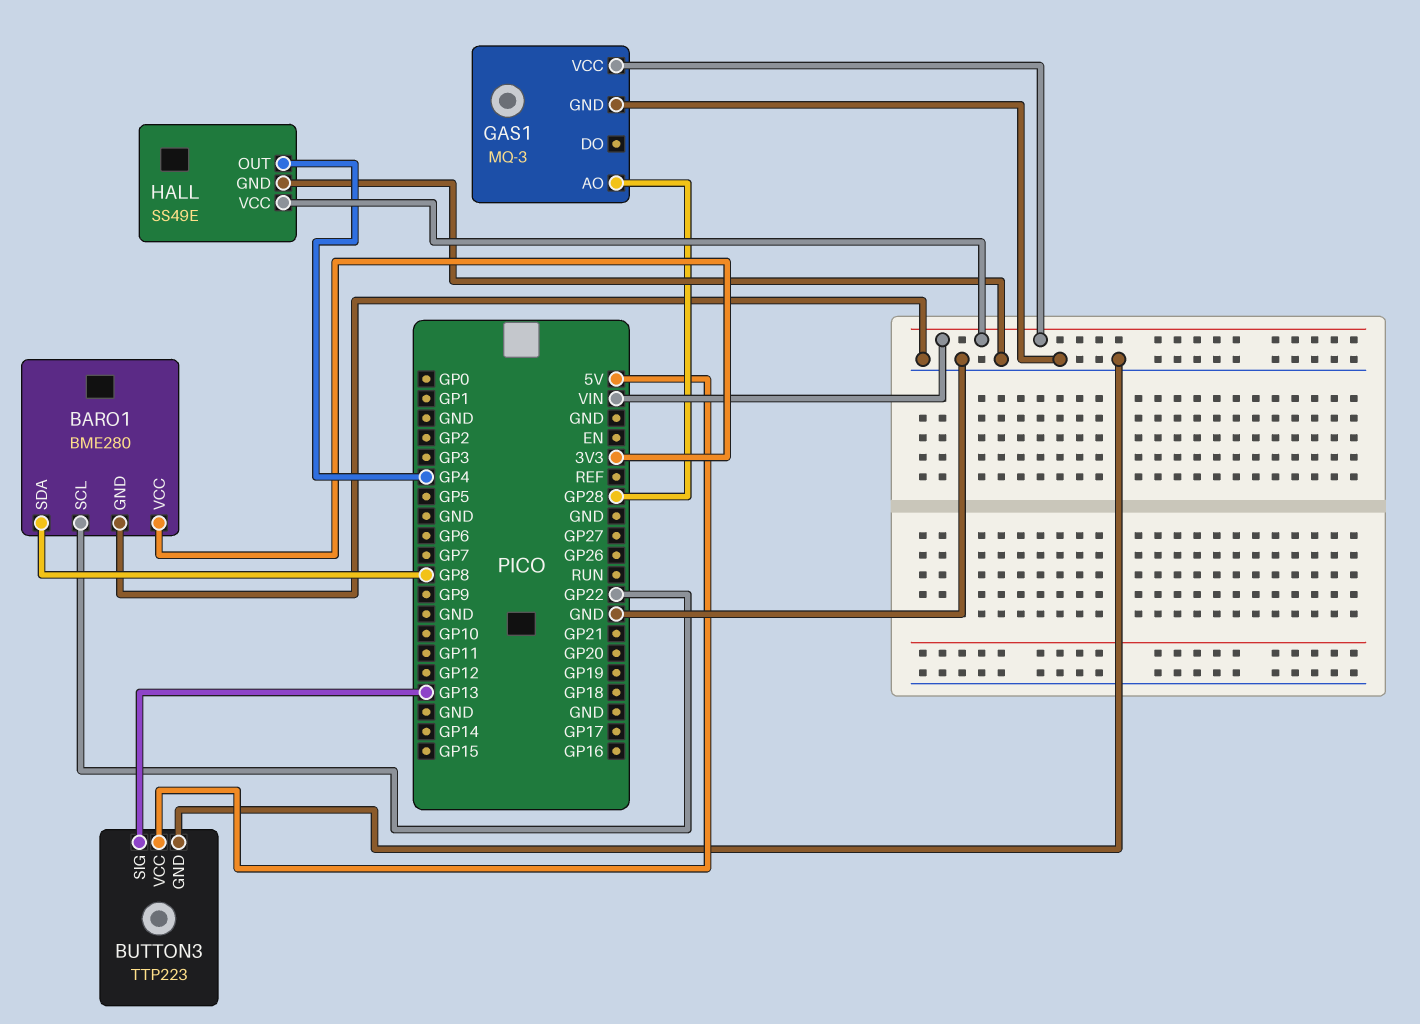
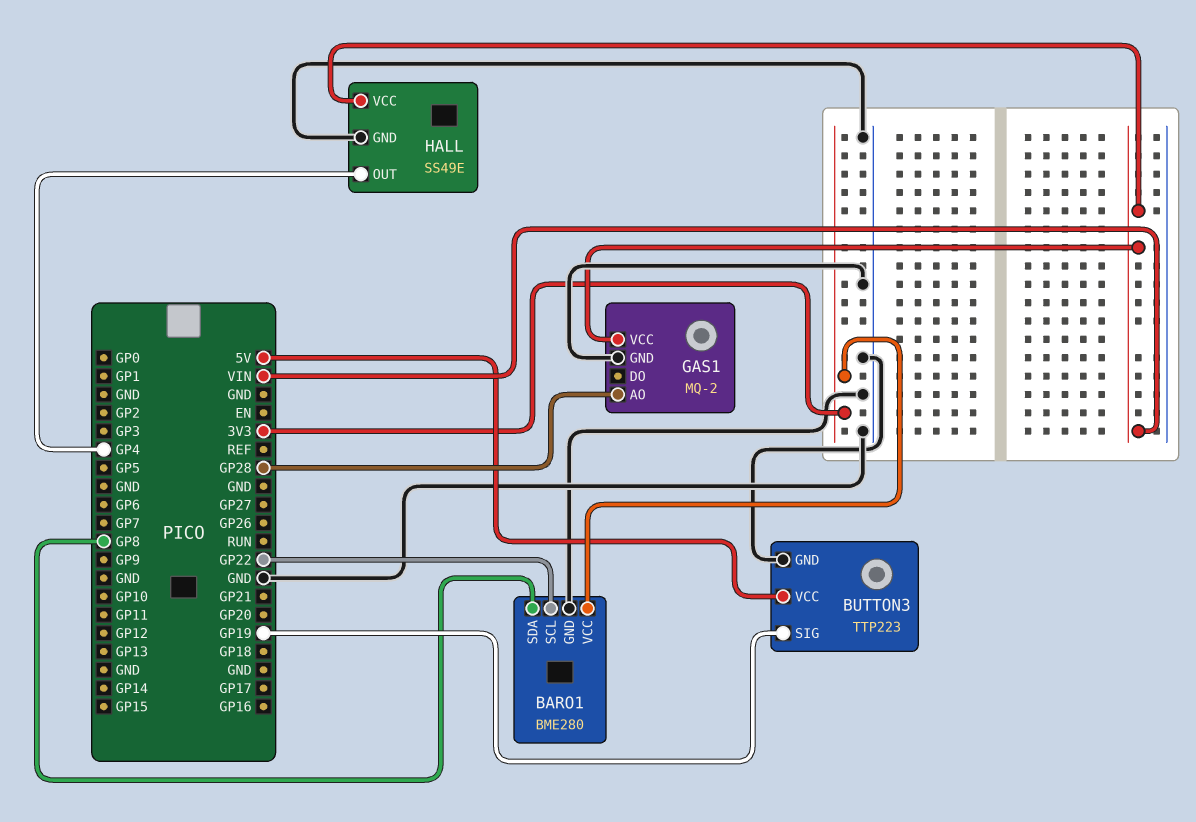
BUTTON3 pin SIG: GP13 -> GP19
GAS1: MQ-3 -> MQ-2

